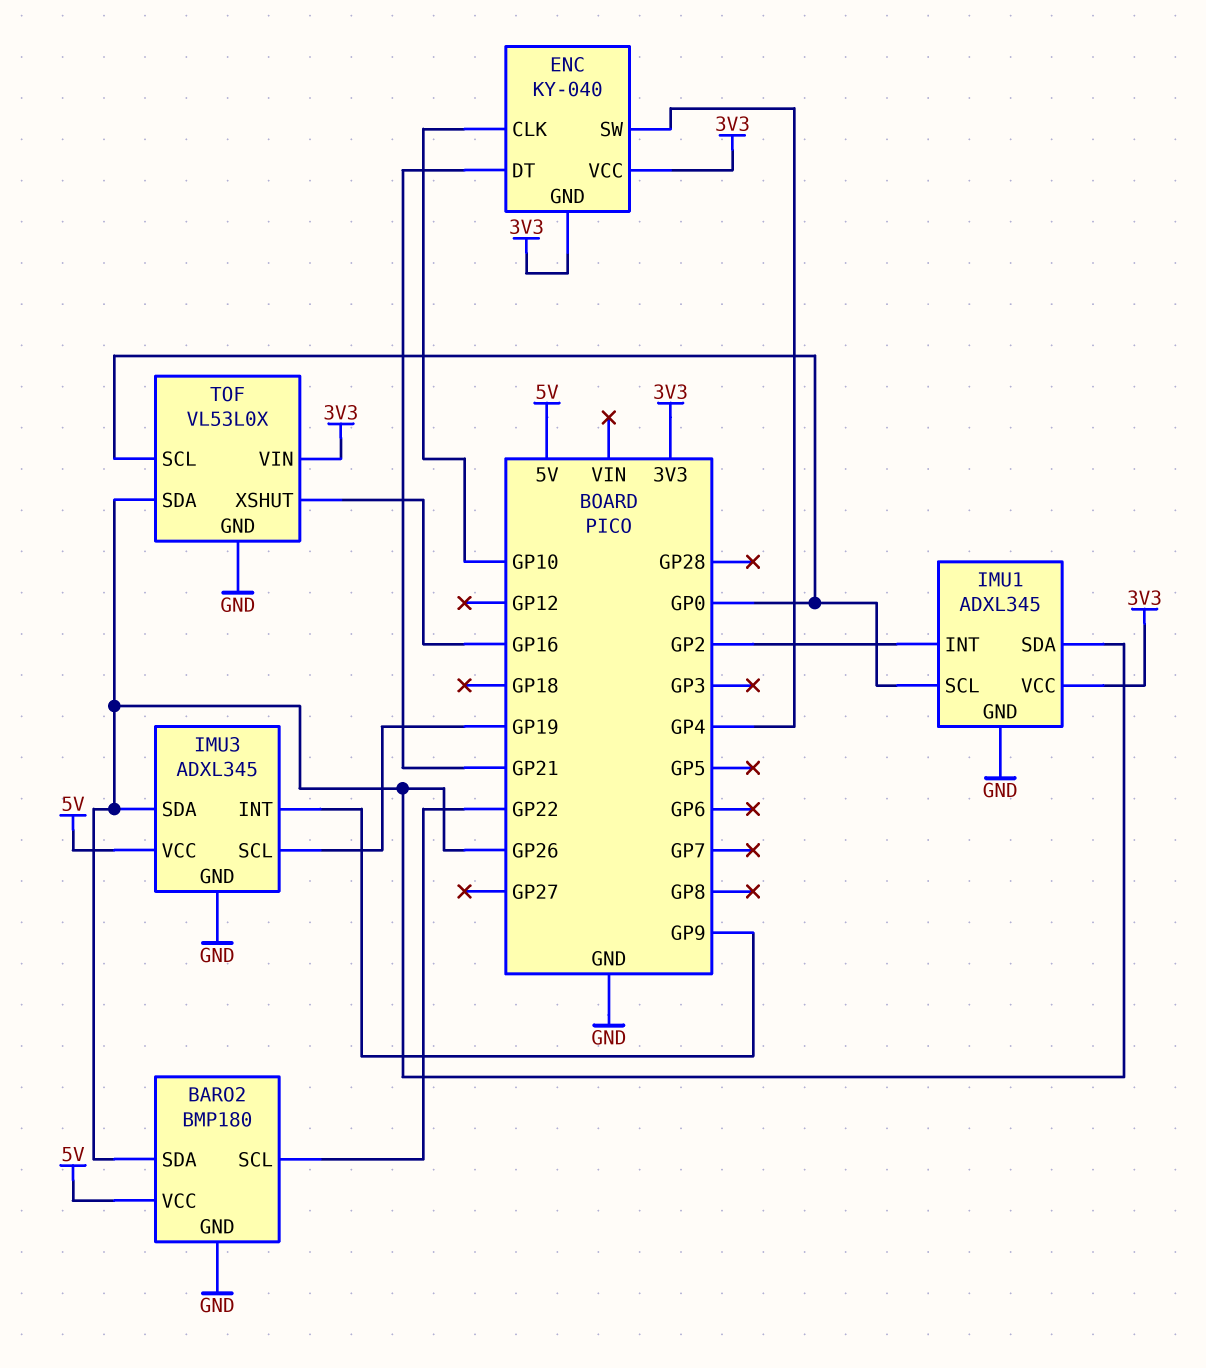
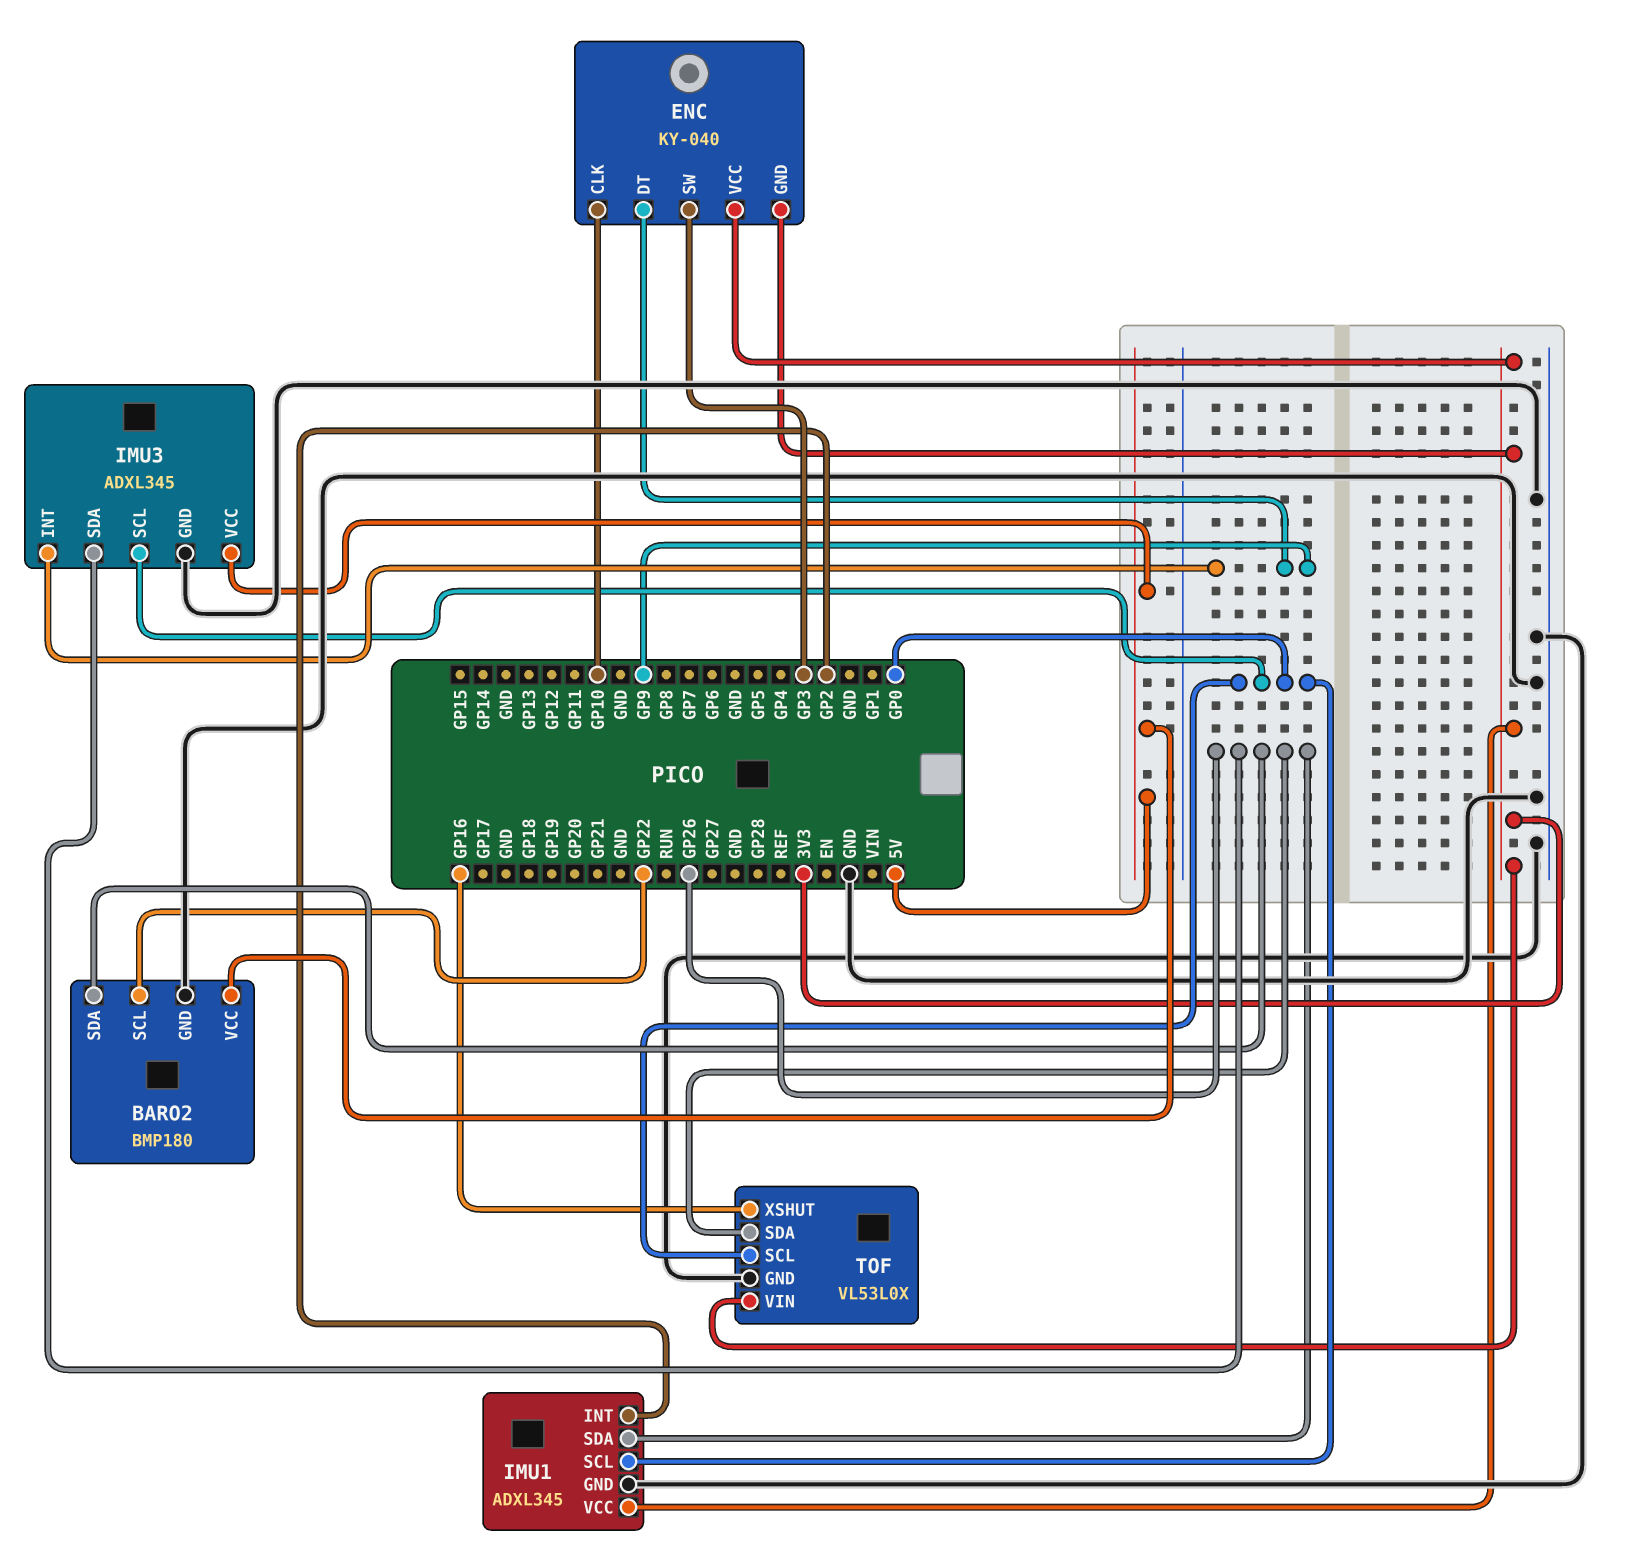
ENC pin DT: GP21 -> GP9
ENC pin SW: GP4 -> GP3
IMU3 pin SCL: GP19 -> GP0

